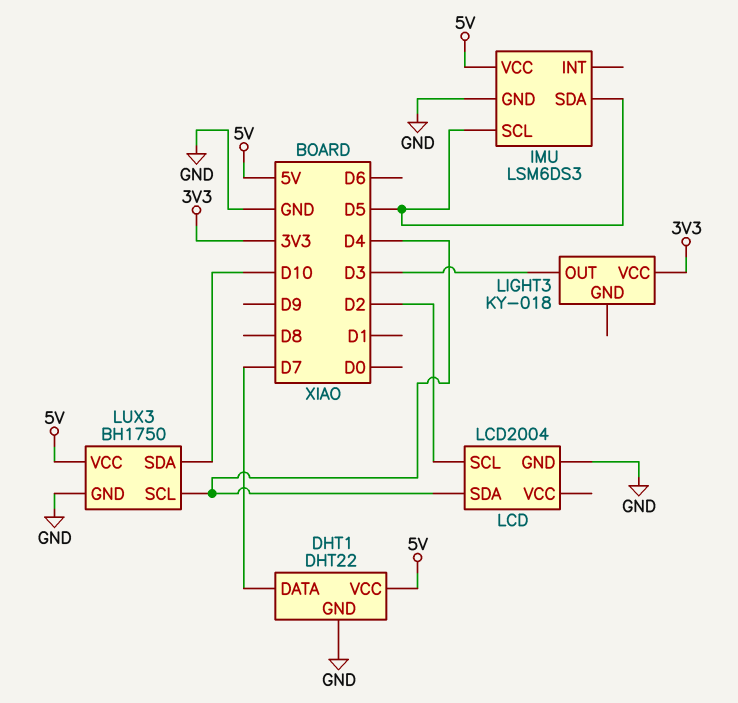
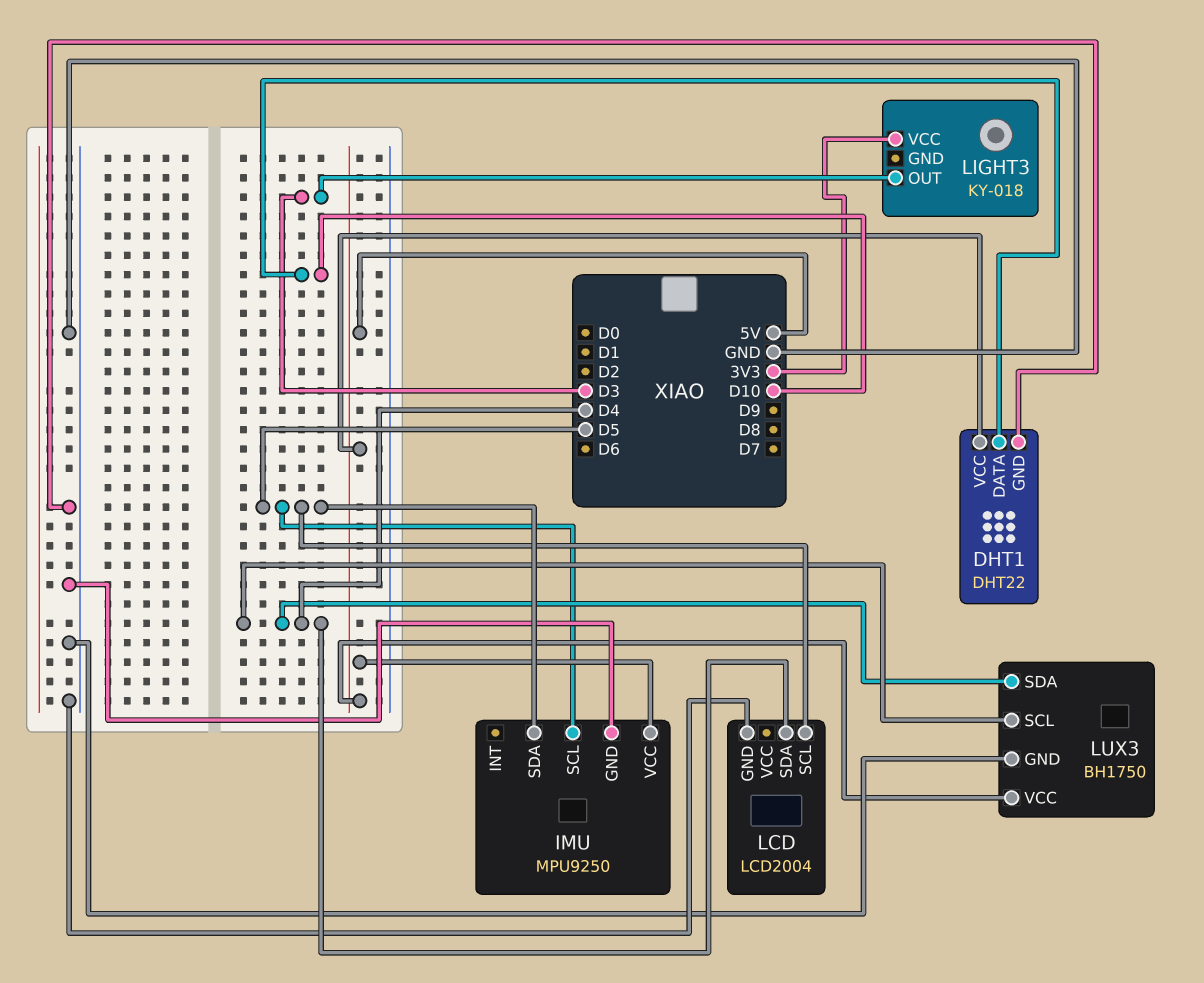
DHT1 pin DATA: D7 -> D10
IMU: LSM6DS3 -> MPU9250
LCD pin SCL: D2 -> D5
LUX3 pin SDA: D10 -> D4

